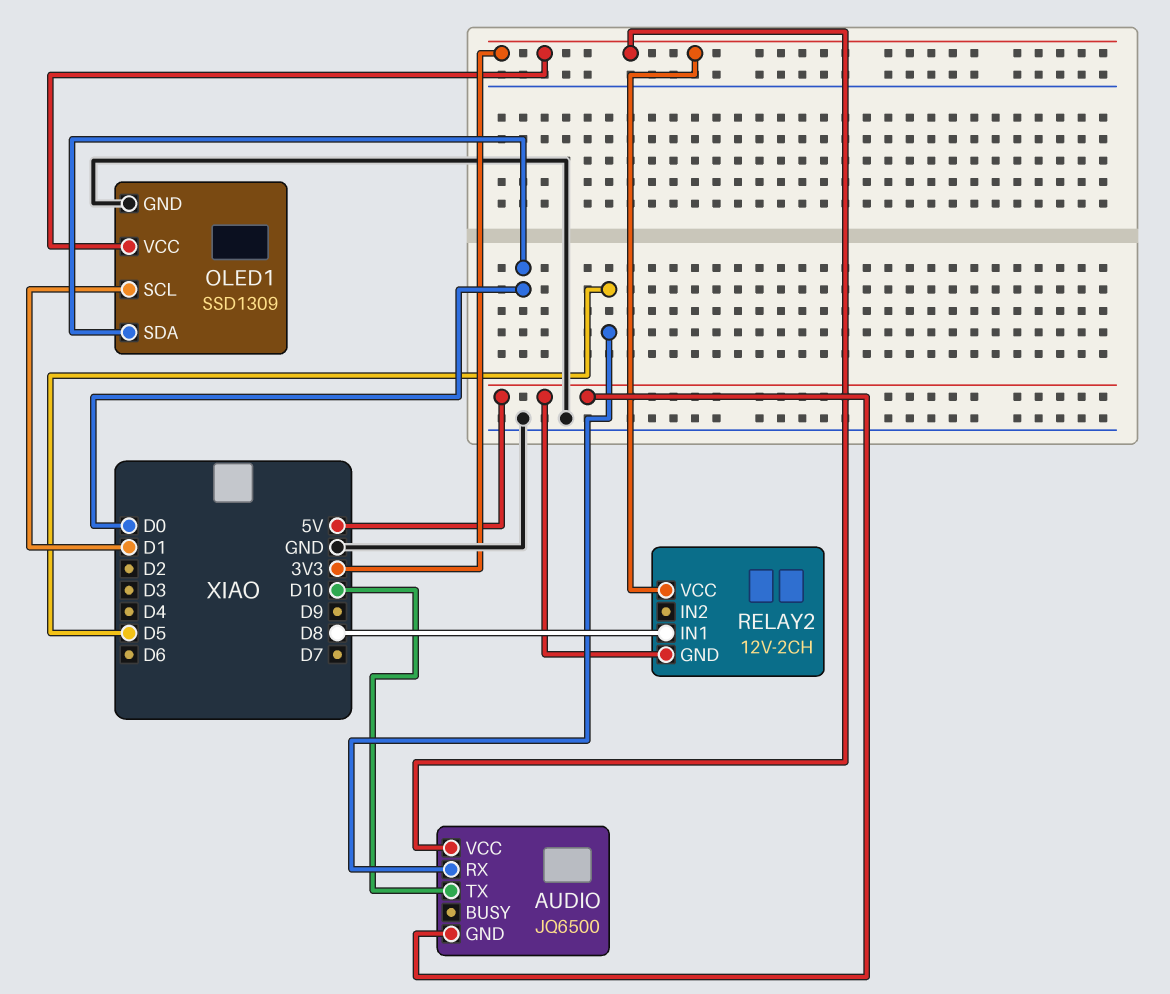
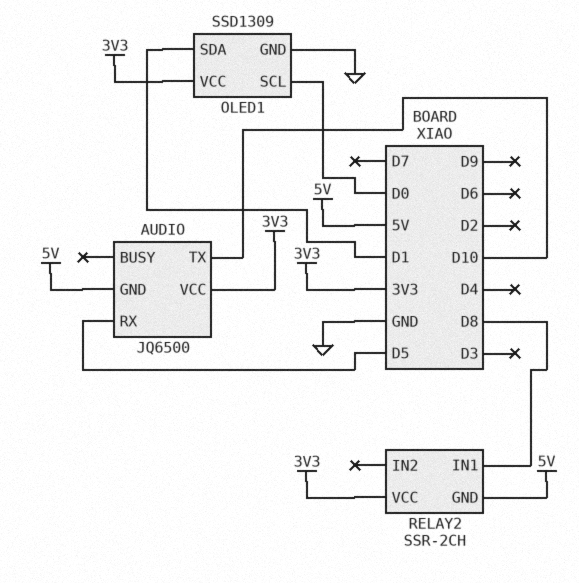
OLED1 pin SCL: D1 -> D0
OLED1 pin SDA: D0 -> D1
RELAY2: 12V-2CH -> SSR-2CH

